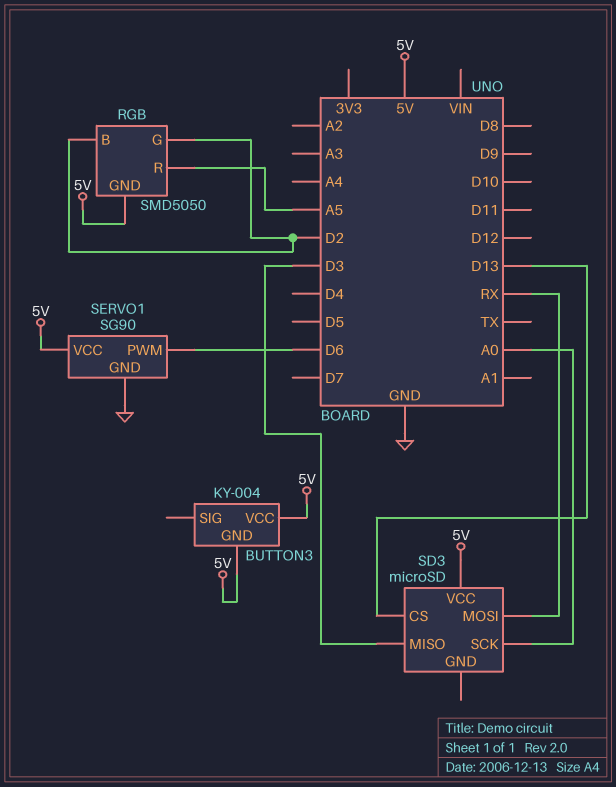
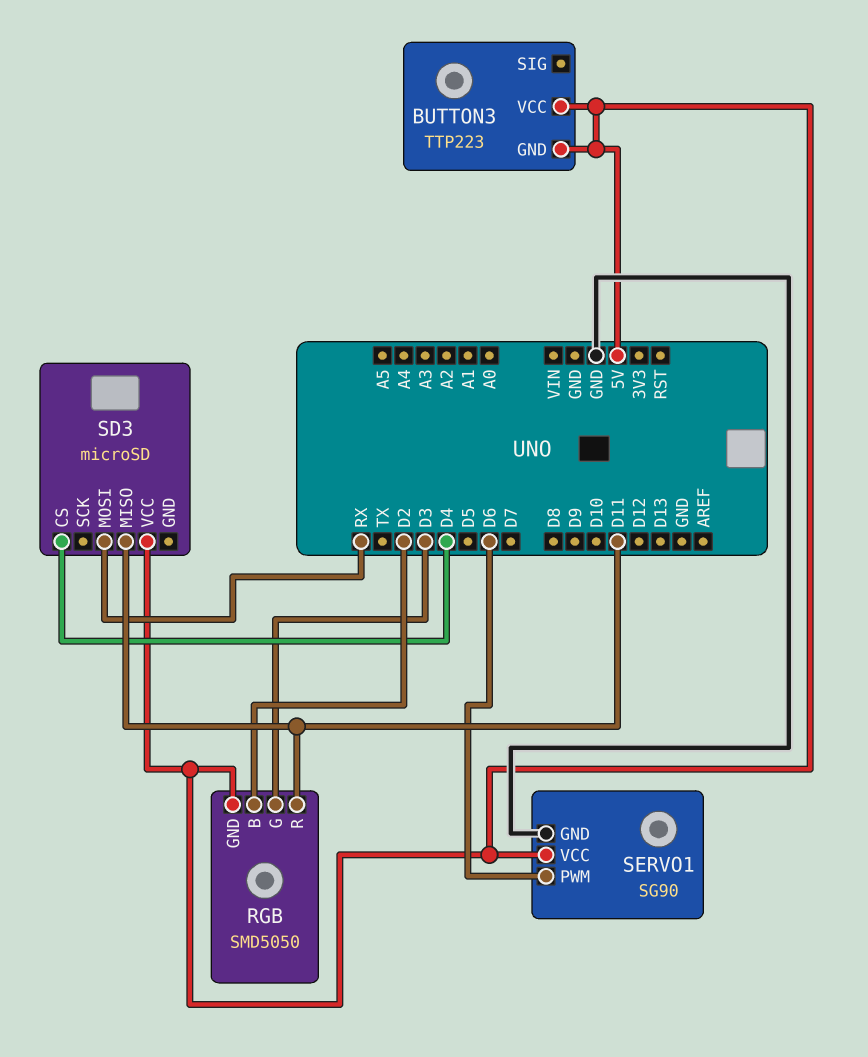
BUTTON3: KY-004 -> TTP223
RGB pin G: D2 -> D3
RGB pin R: A5 -> D11
SD3 pin CS: D13 -> D4
SD3 pin MISO: D3 -> D11
SD3 pin SCK: A0 -> none

